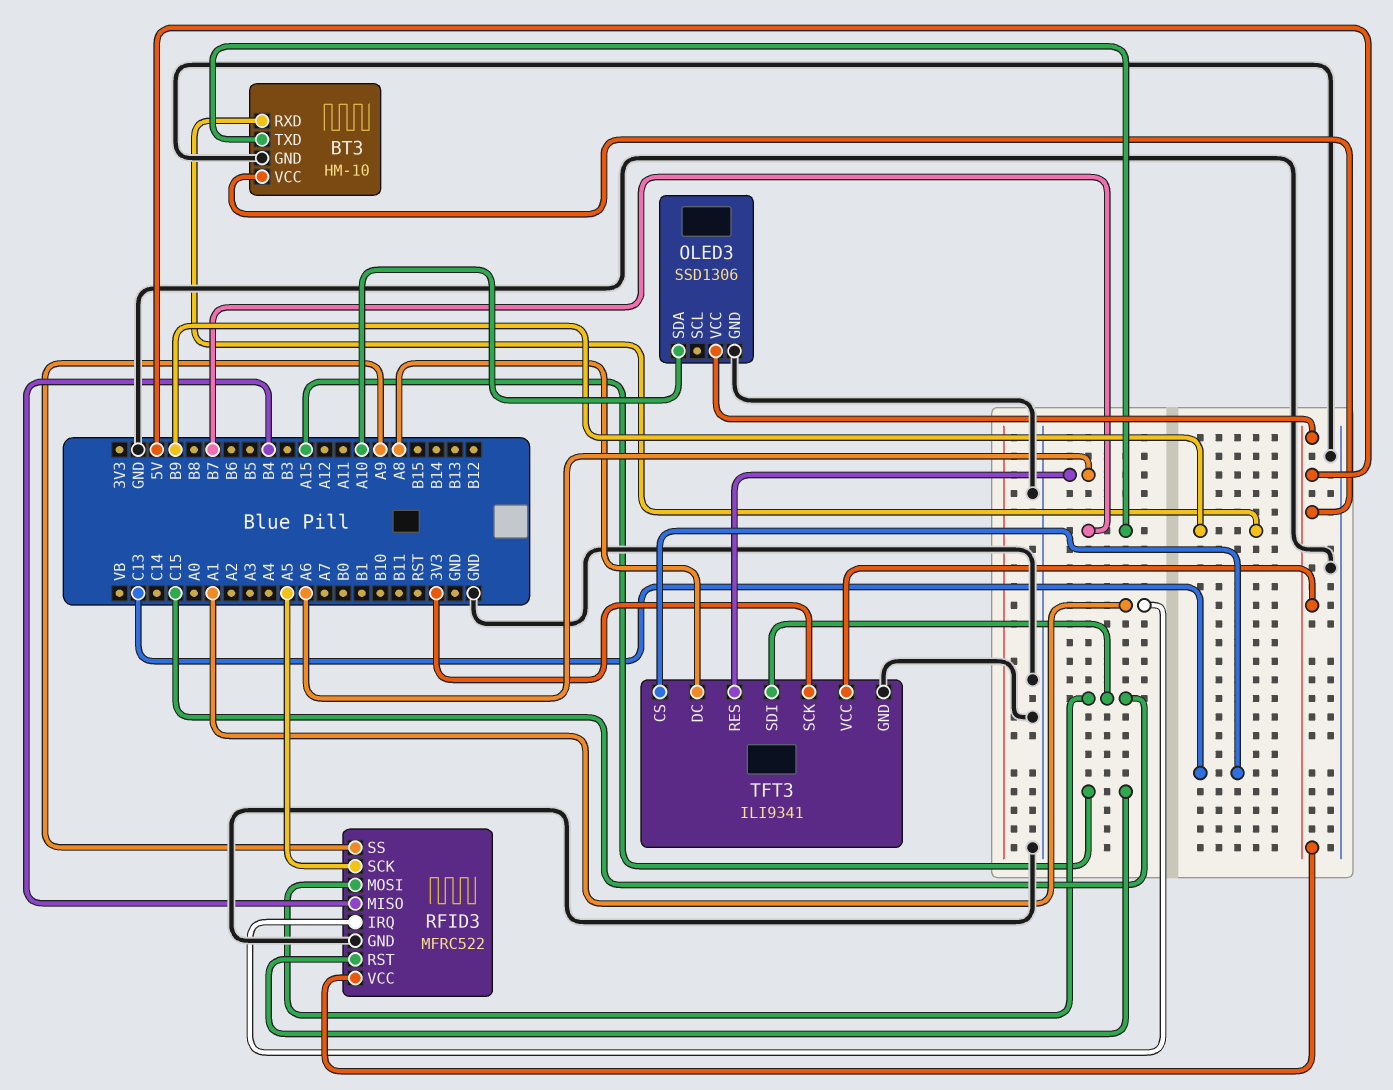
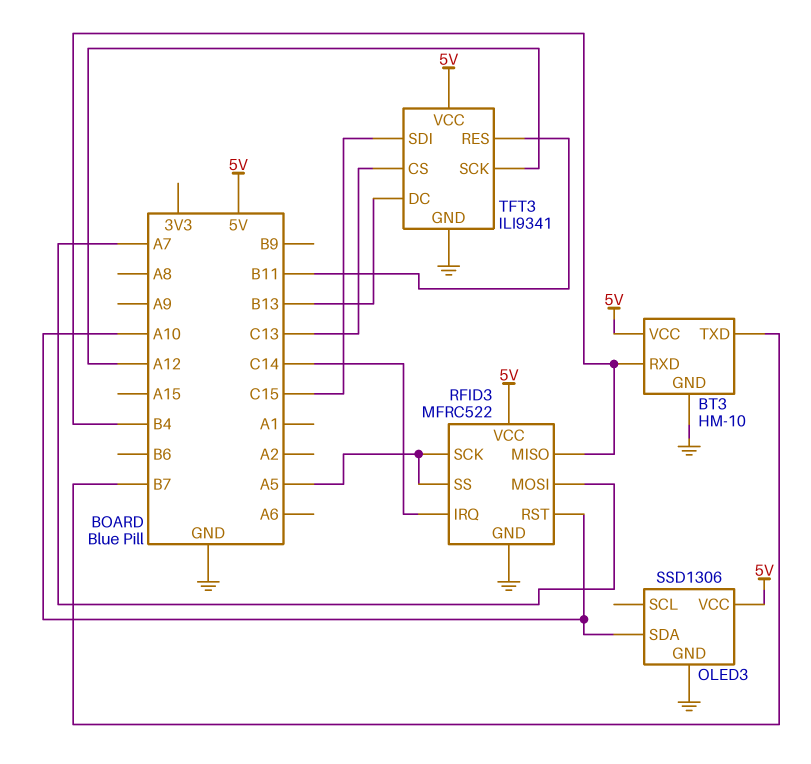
BT3 pin RXD: B9 -> B4
RFID3 pin IRQ: A1 -> C14
RFID3 pin MOSI: C15 -> A7
RFID3 pin RST: A15 -> A10
RFID3 pin SS: A9 -> A5
TFT3 pin DC: A8 -> B13
TFT3 pin RES: A6 -> B11
TFT3 pin SCK: 3V3 -> A12

